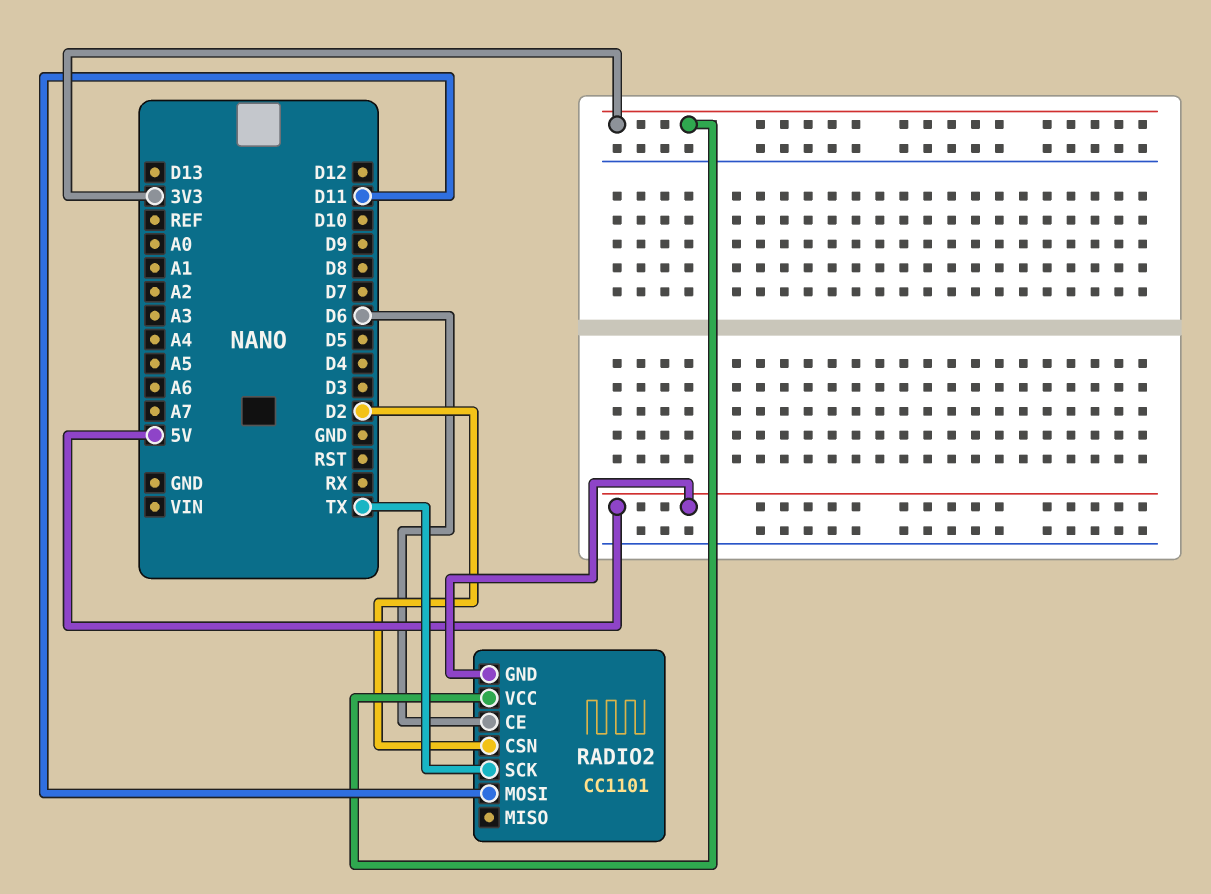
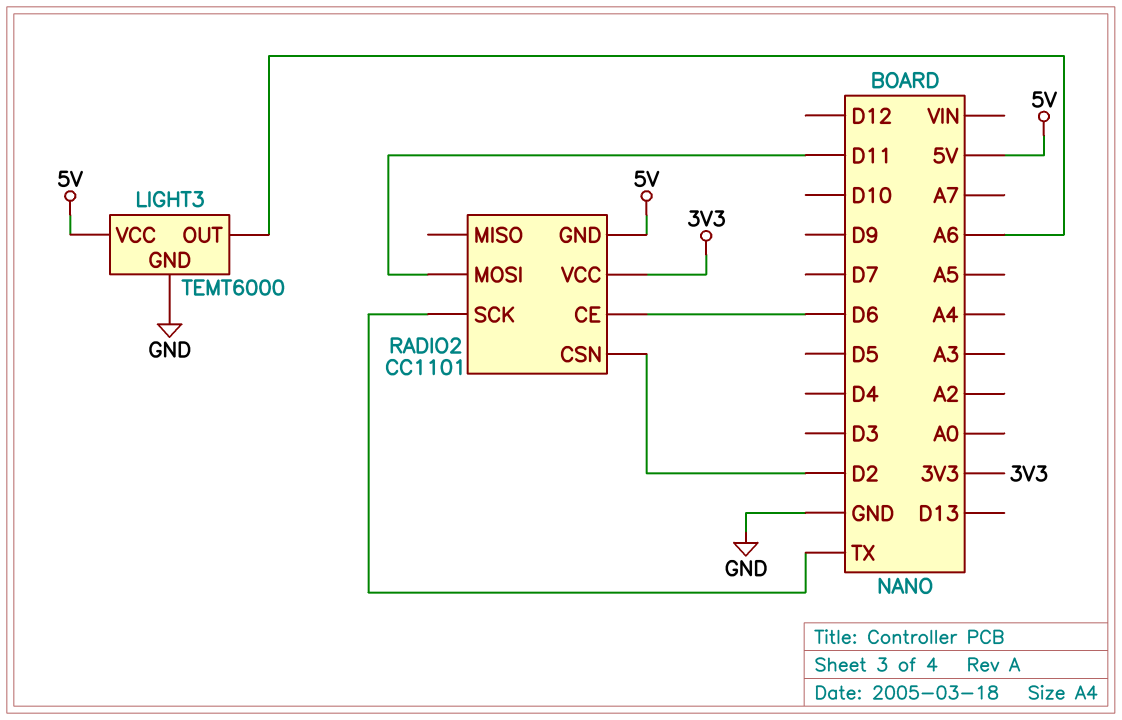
LIGHT3: none -> TEMT6000
LIGHT3 pin GND: none -> GND
LIGHT3 pin OUT: none -> A6
LIGHT3 pin VCC: none -> 5V

